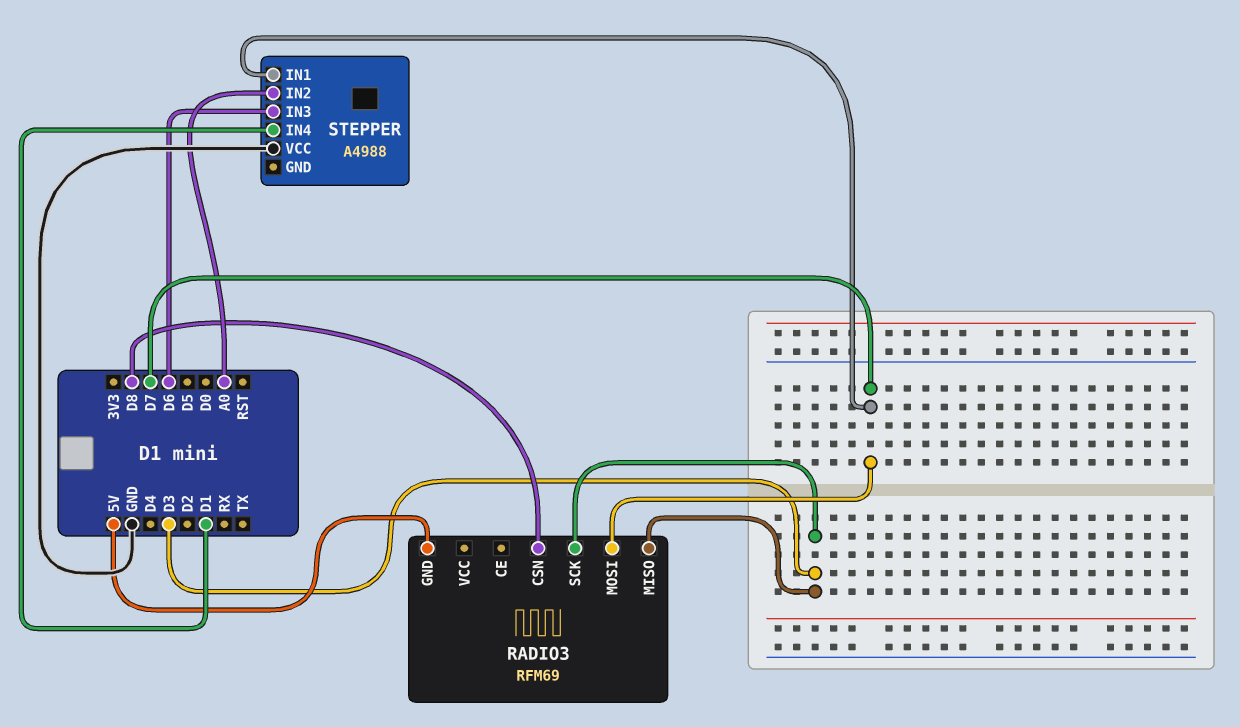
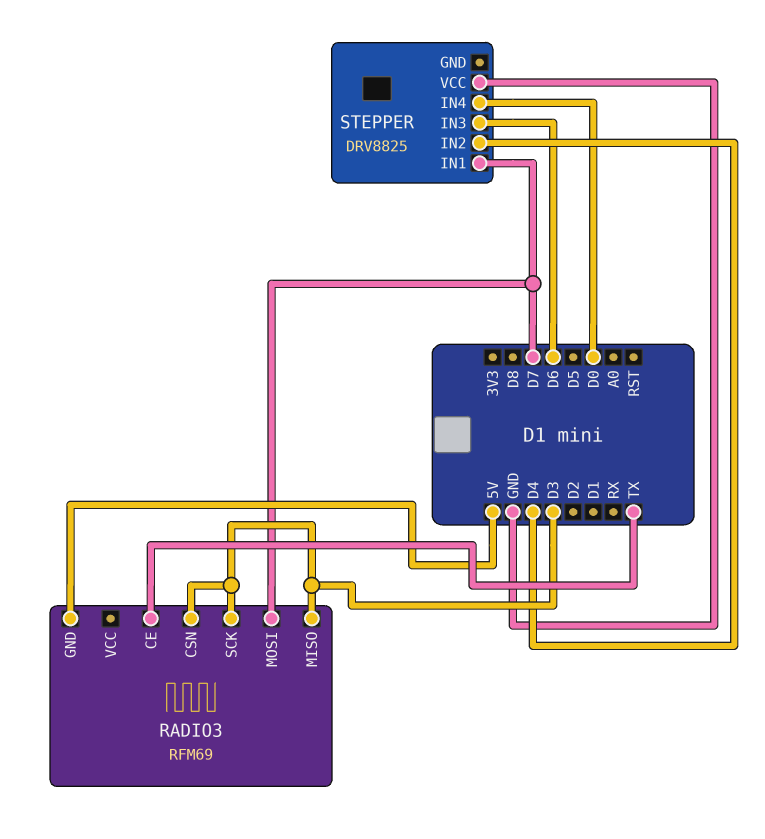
RADIO3 pin CE: none -> TX
RADIO3 pin CSN: D8 -> D3
STEPPER: A4988 -> DRV8825
STEPPER pin IN2: A0 -> D4
STEPPER pin IN4: D1 -> D0

